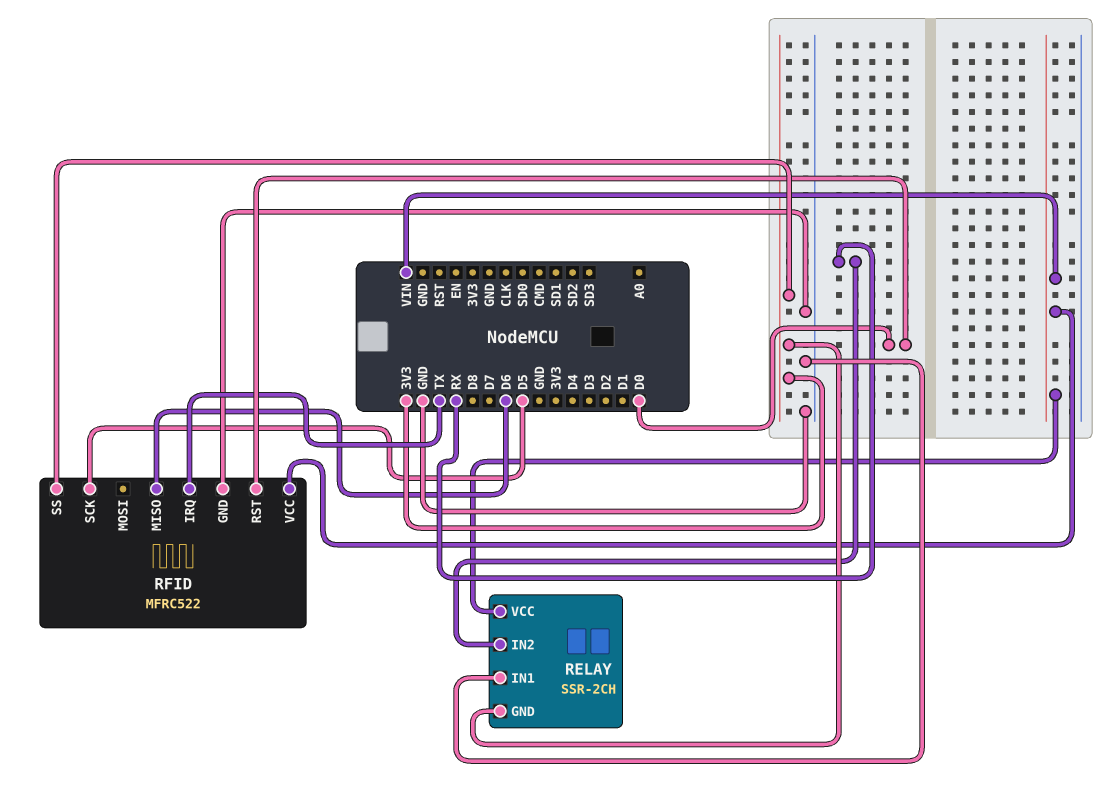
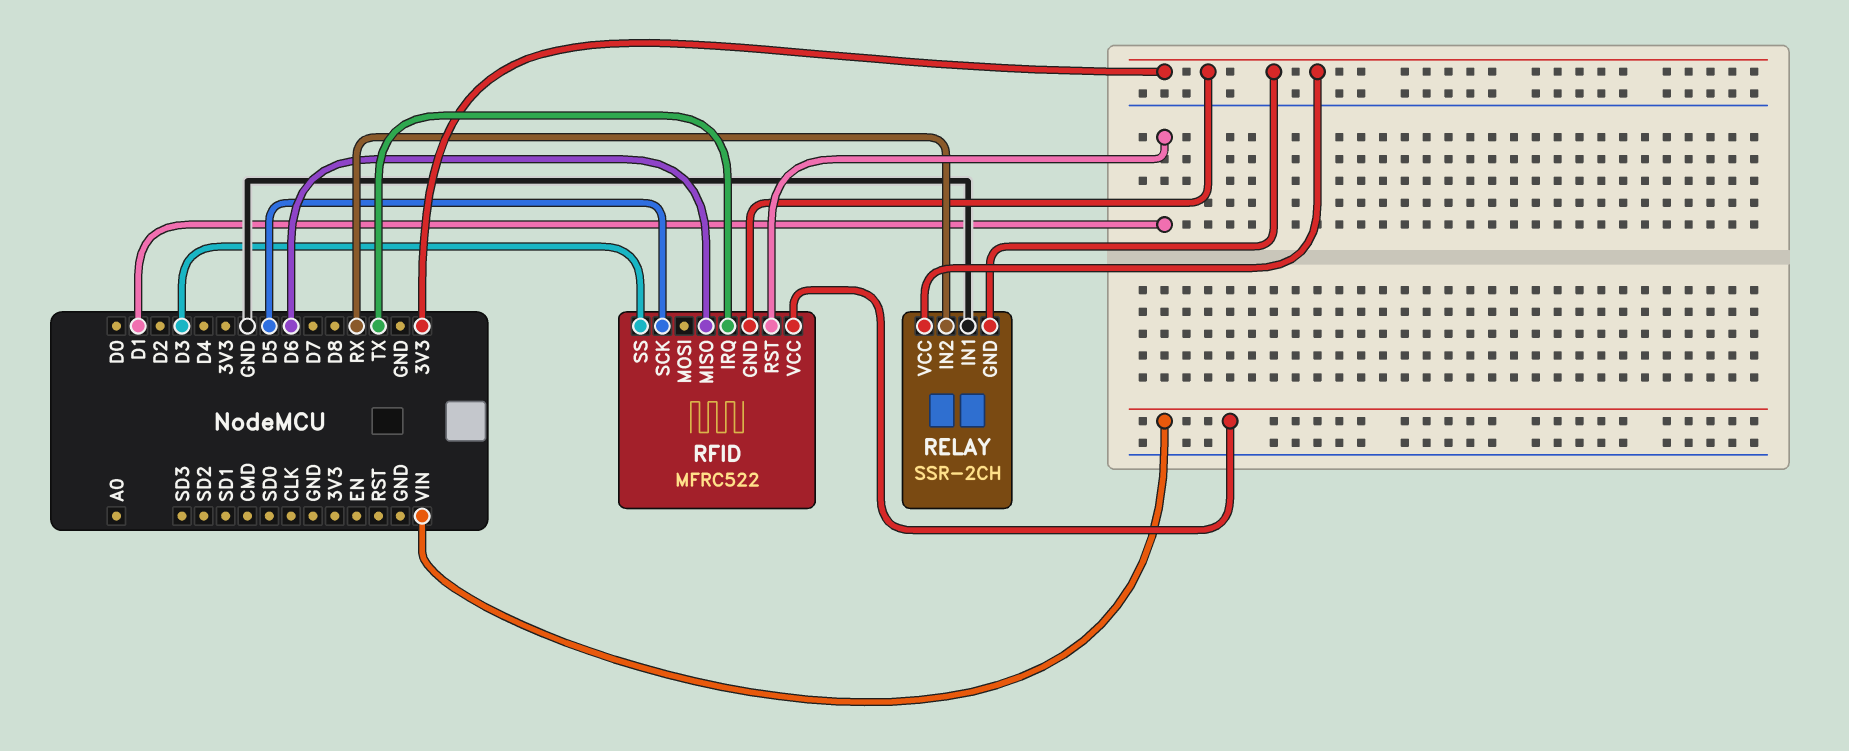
RELAY pin VCC: VIN -> 3V3
RFID pin GND: GND -> 3V3
RFID pin RST: D0 -> D1
RFID pin SS: 3V3 -> D3

